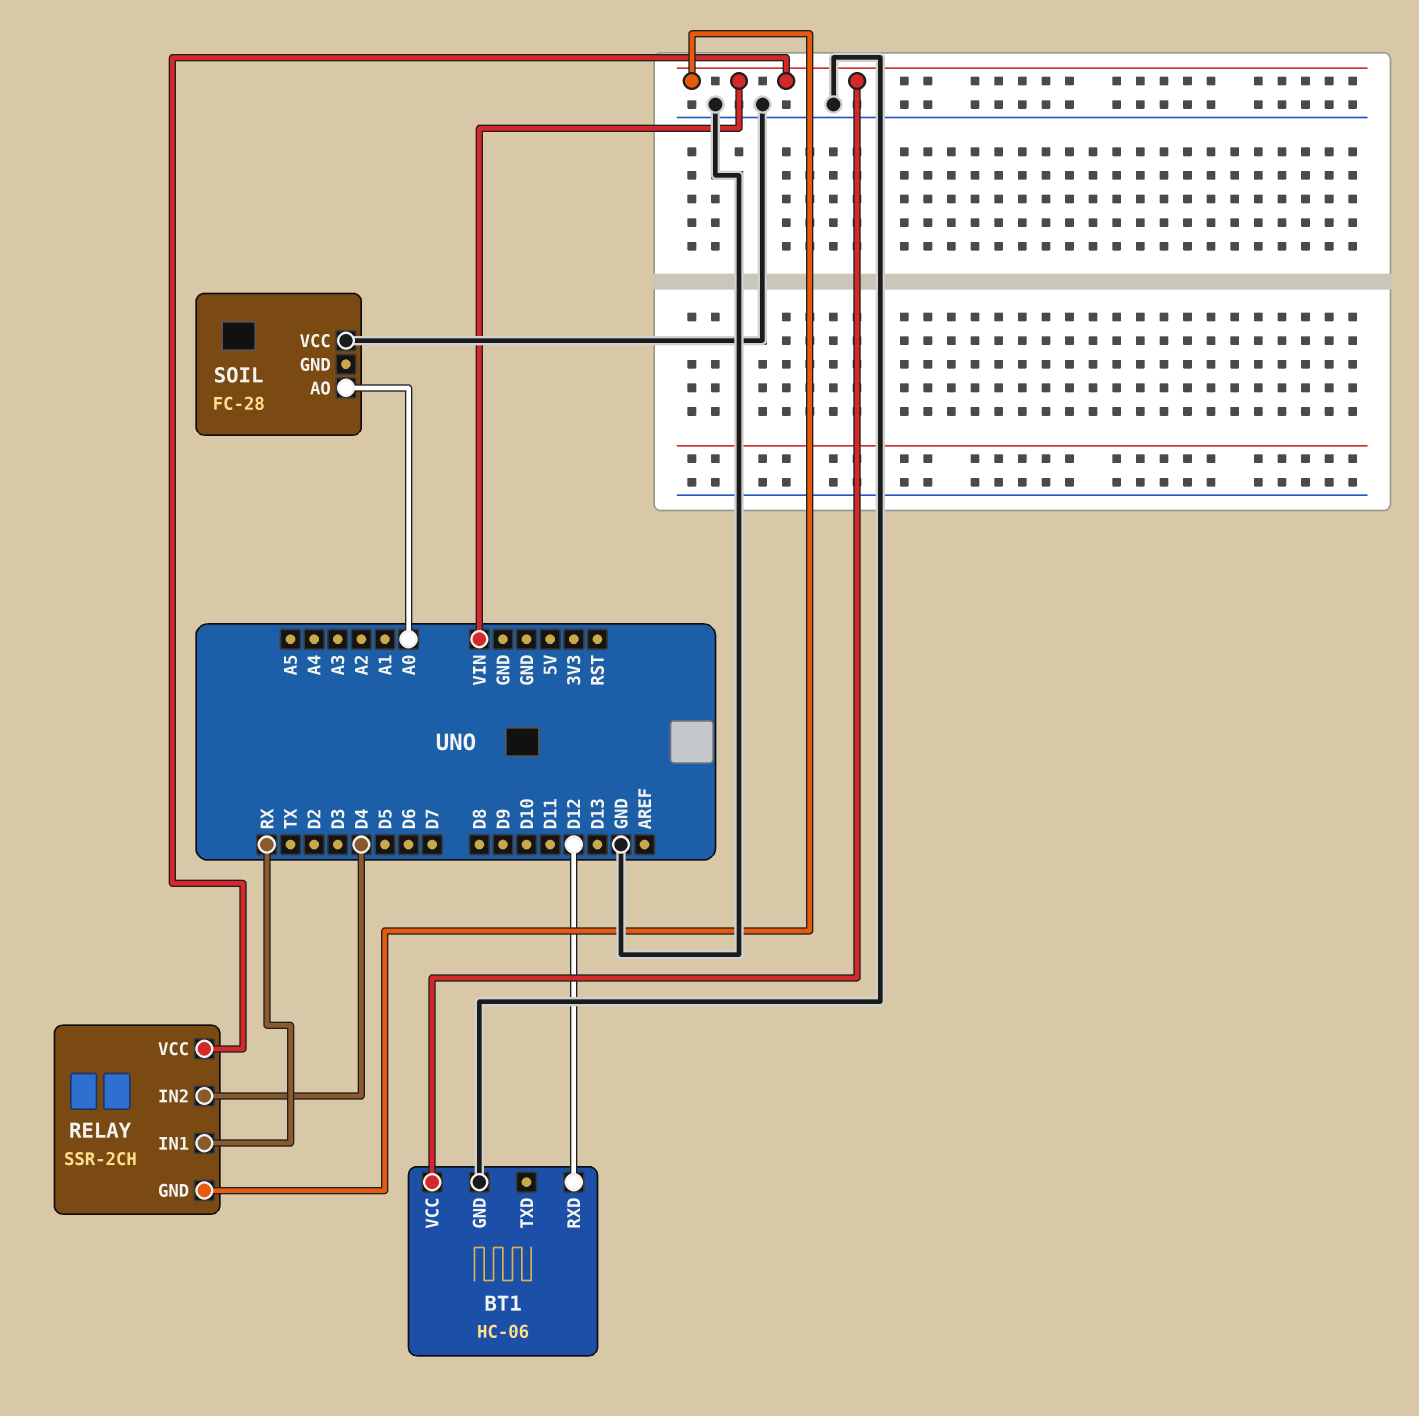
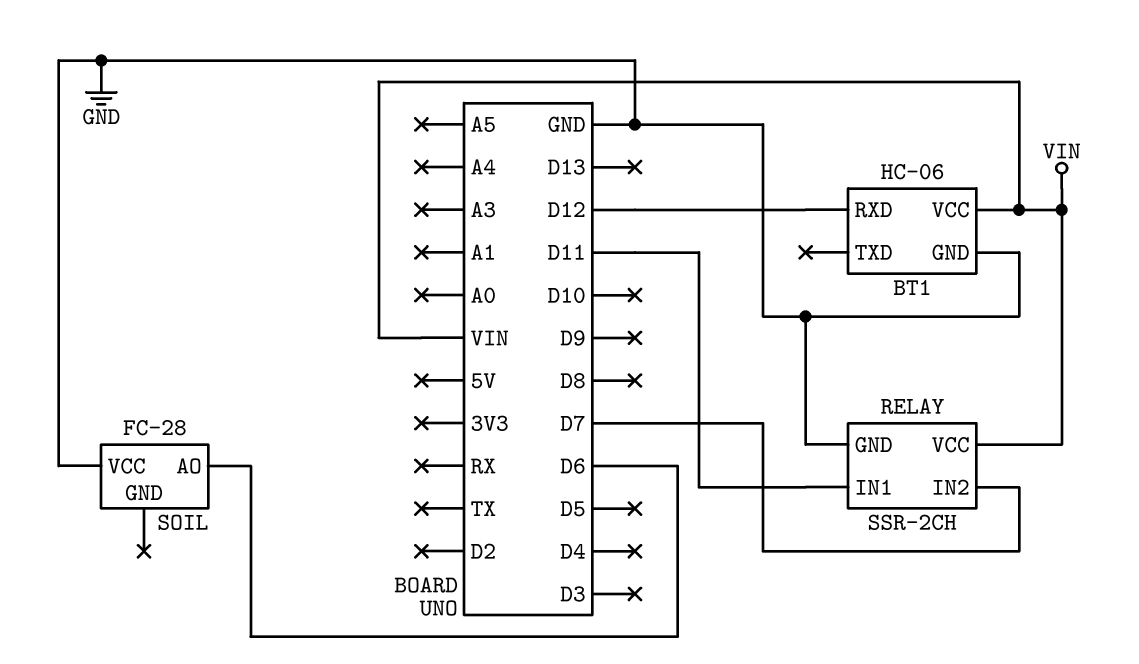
RELAY pin GND: VIN -> GND
RELAY pin IN1: RX -> D11
RELAY pin IN2: D4 -> D7
SOIL pin AO: A0 -> D6

